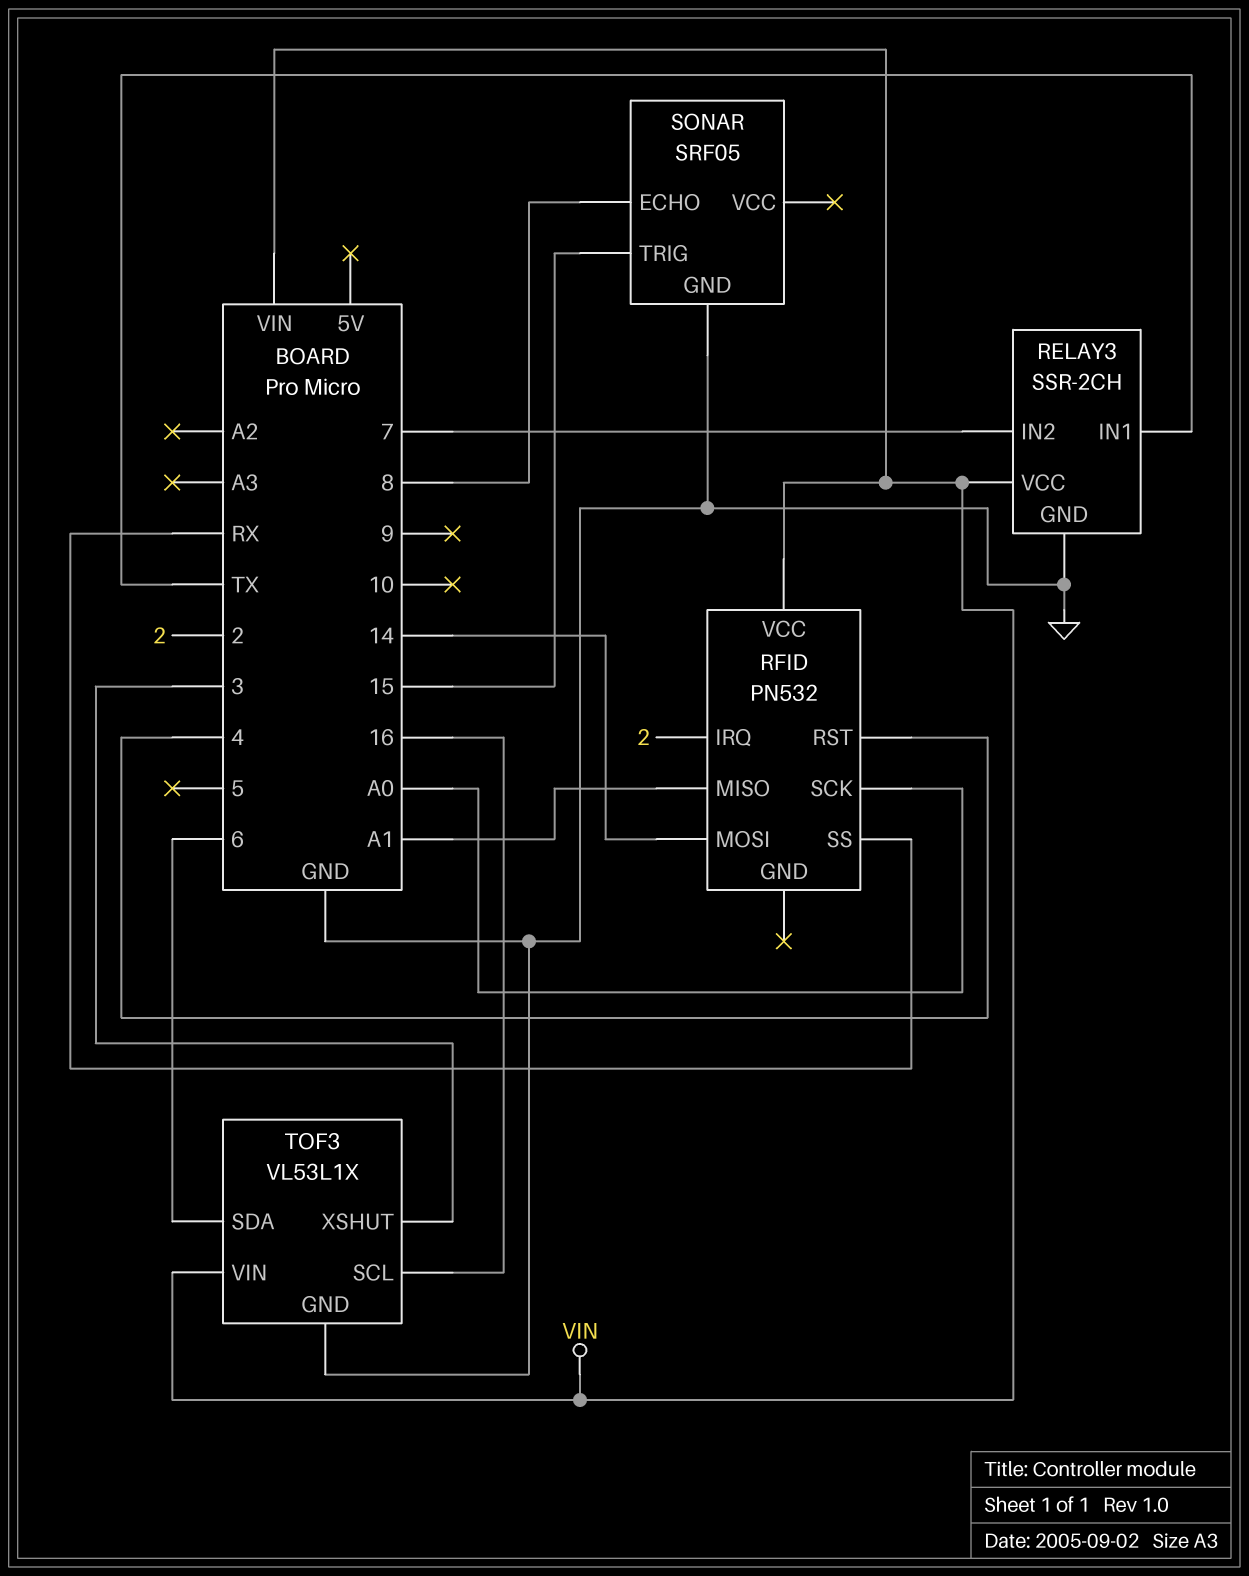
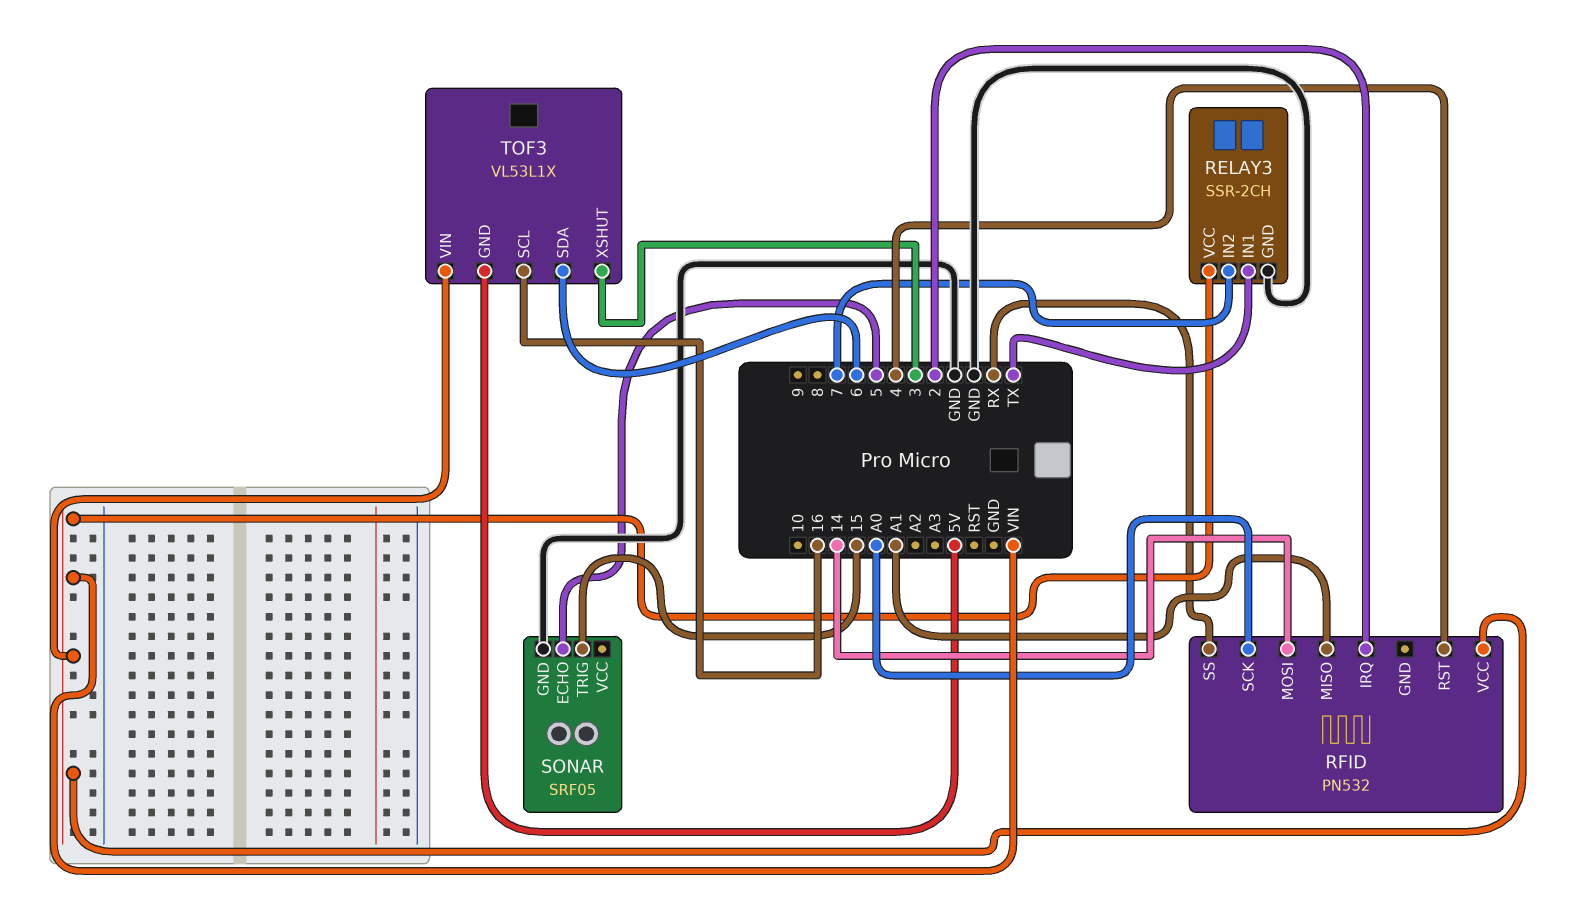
SONAR pin ECHO: 8 -> 5
TOF3 pin GND: GND -> 5V

